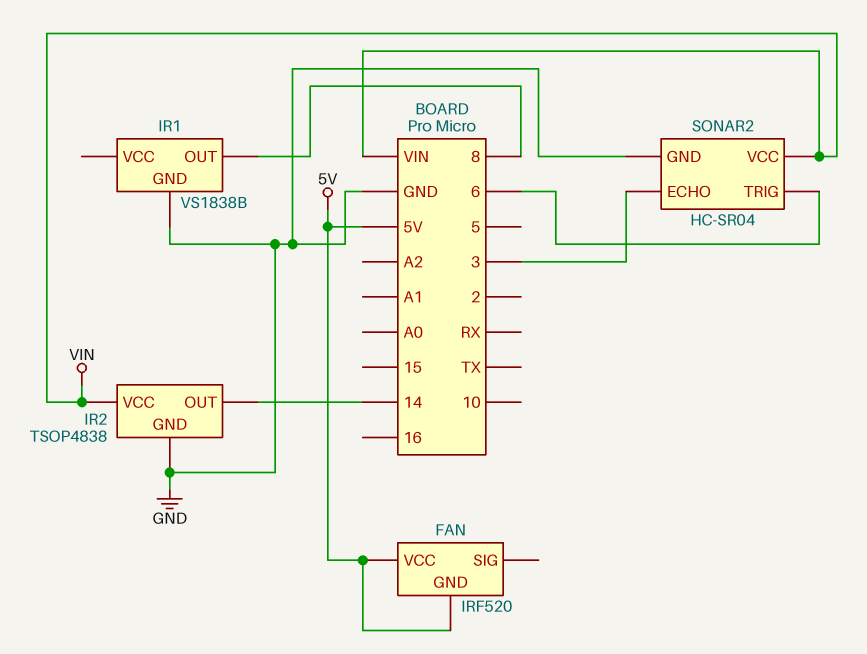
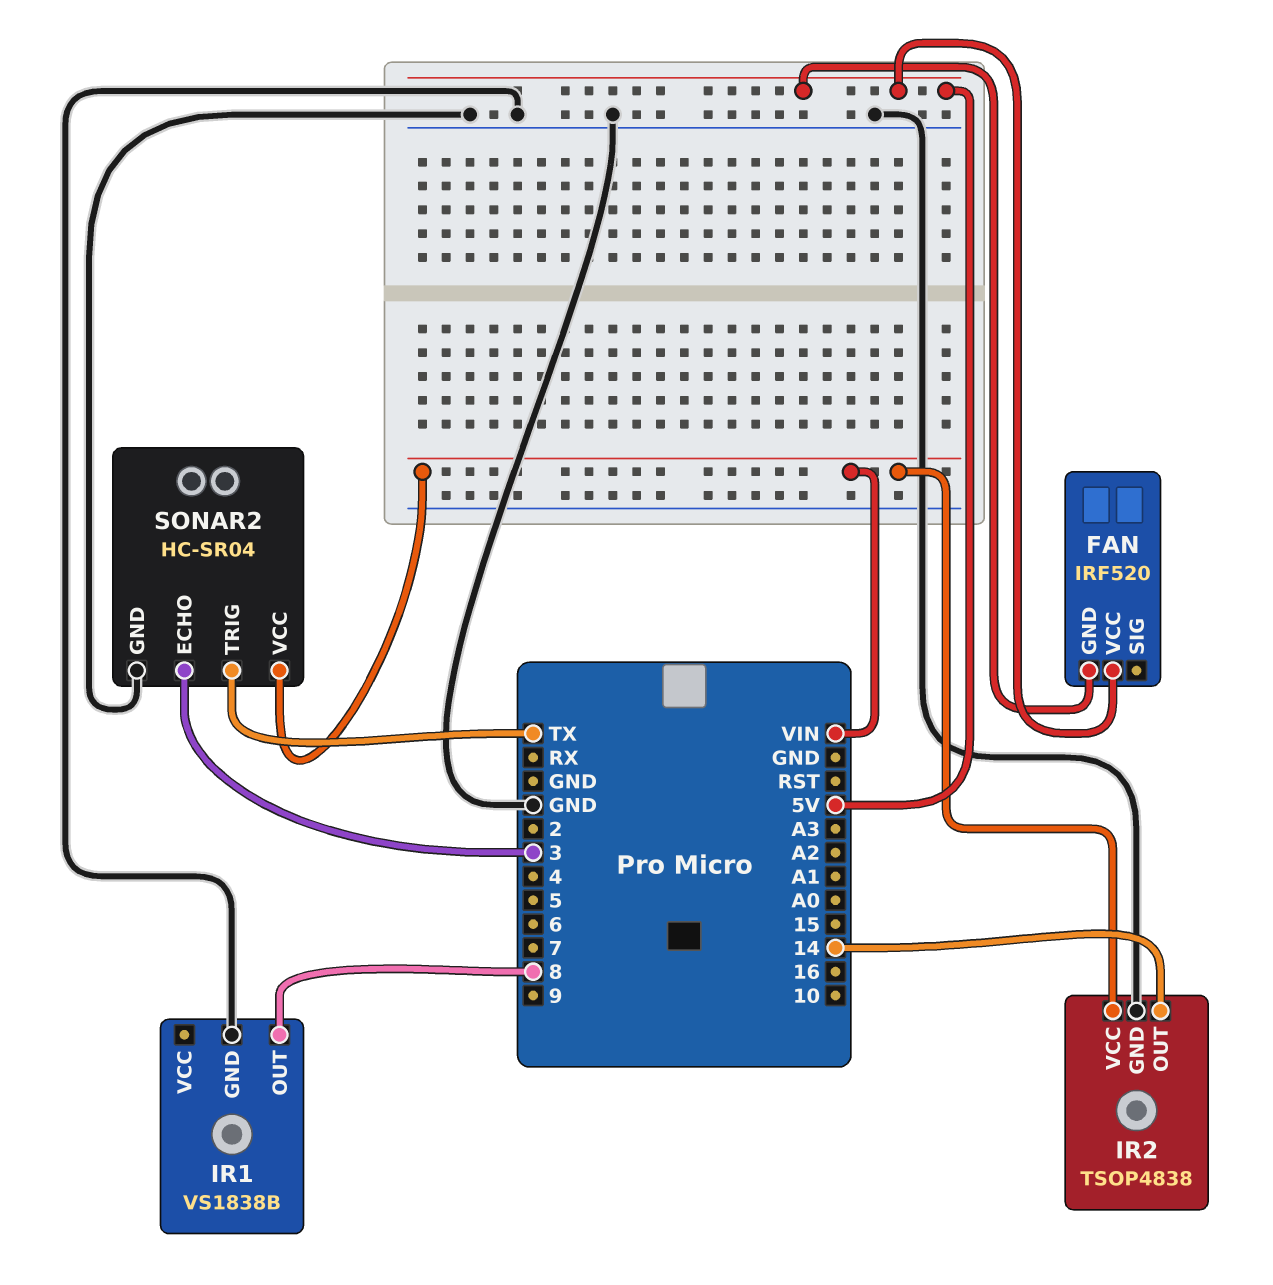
SONAR2 pin TRIG: 6 -> TX

